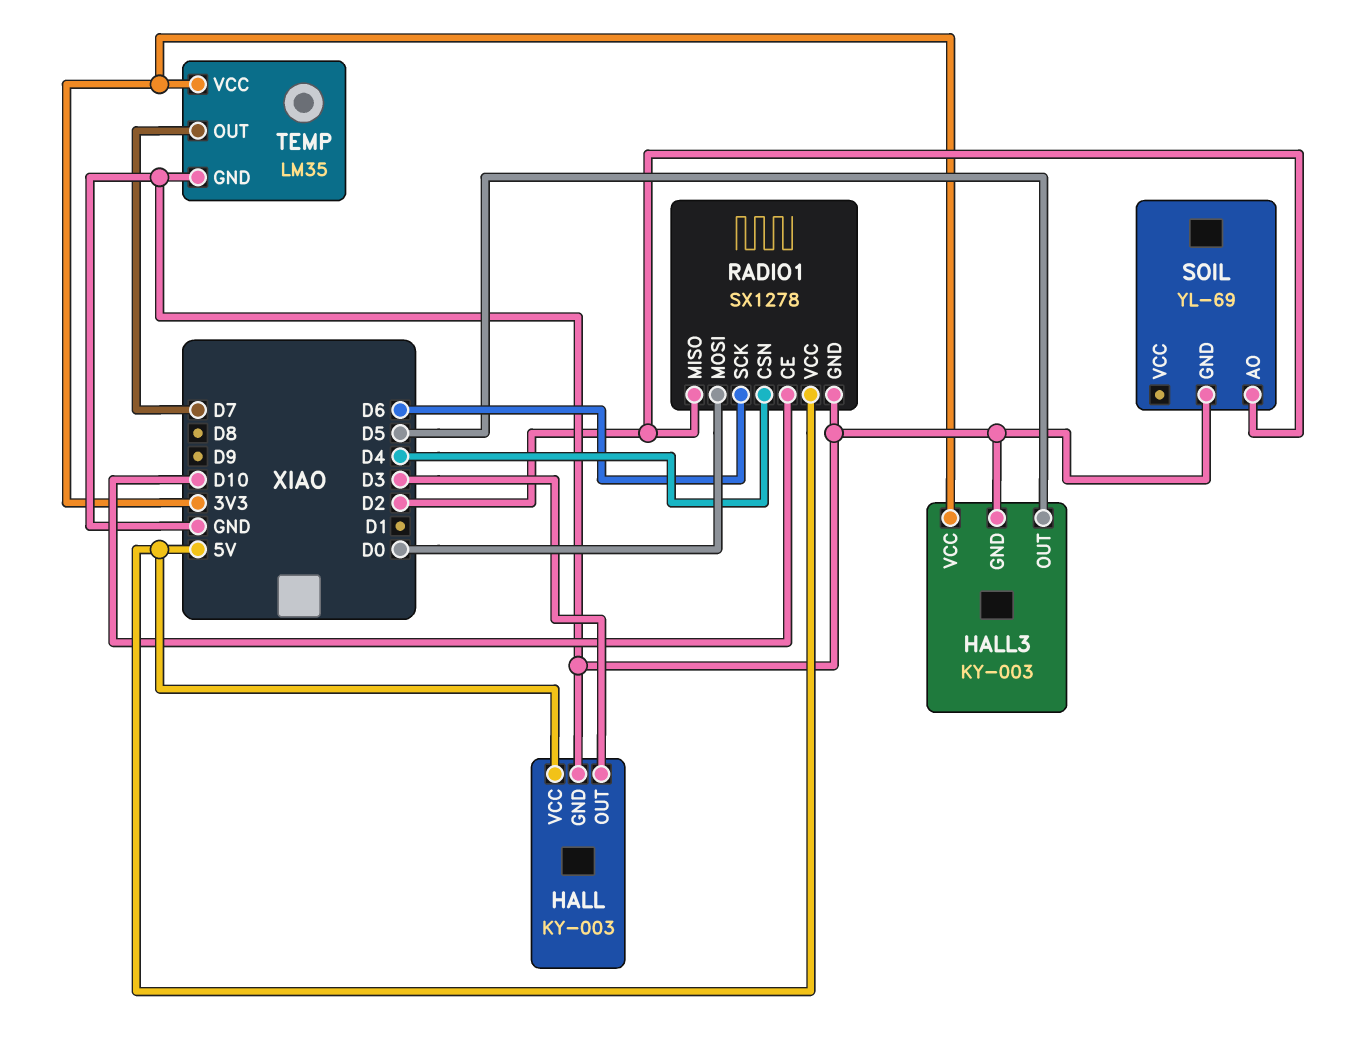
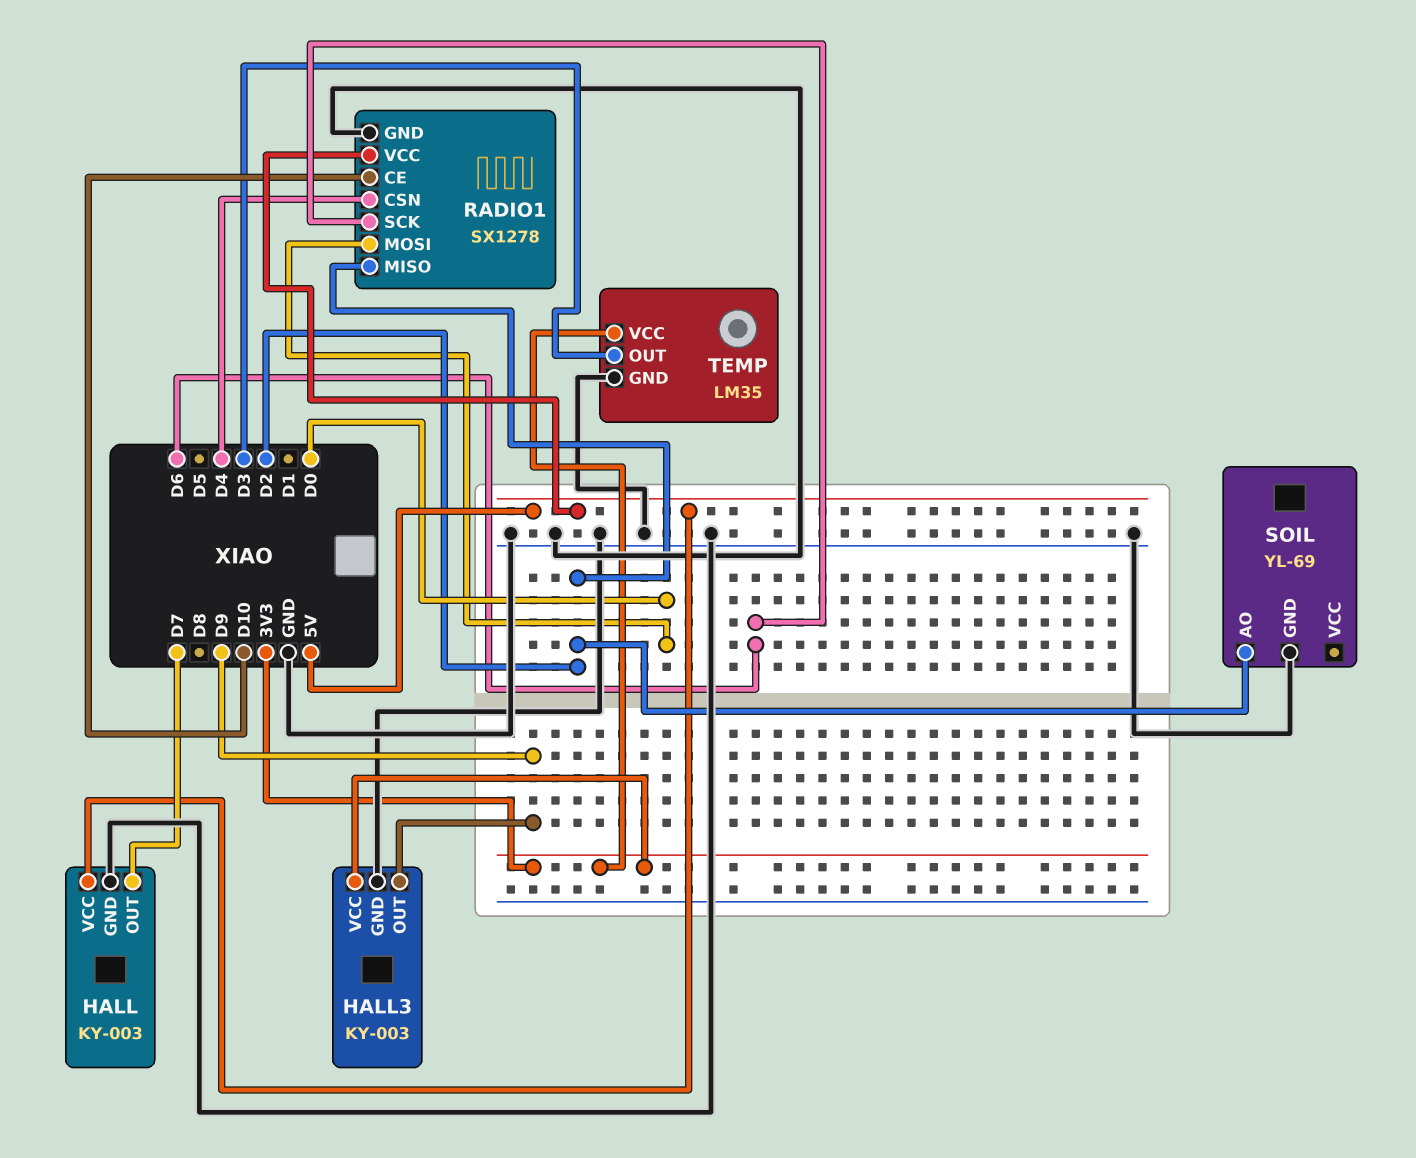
HALL pin OUT: D3 -> D7
HALL3 pin OUT: D5 -> D9
TEMP pin OUT: D7 -> D3

